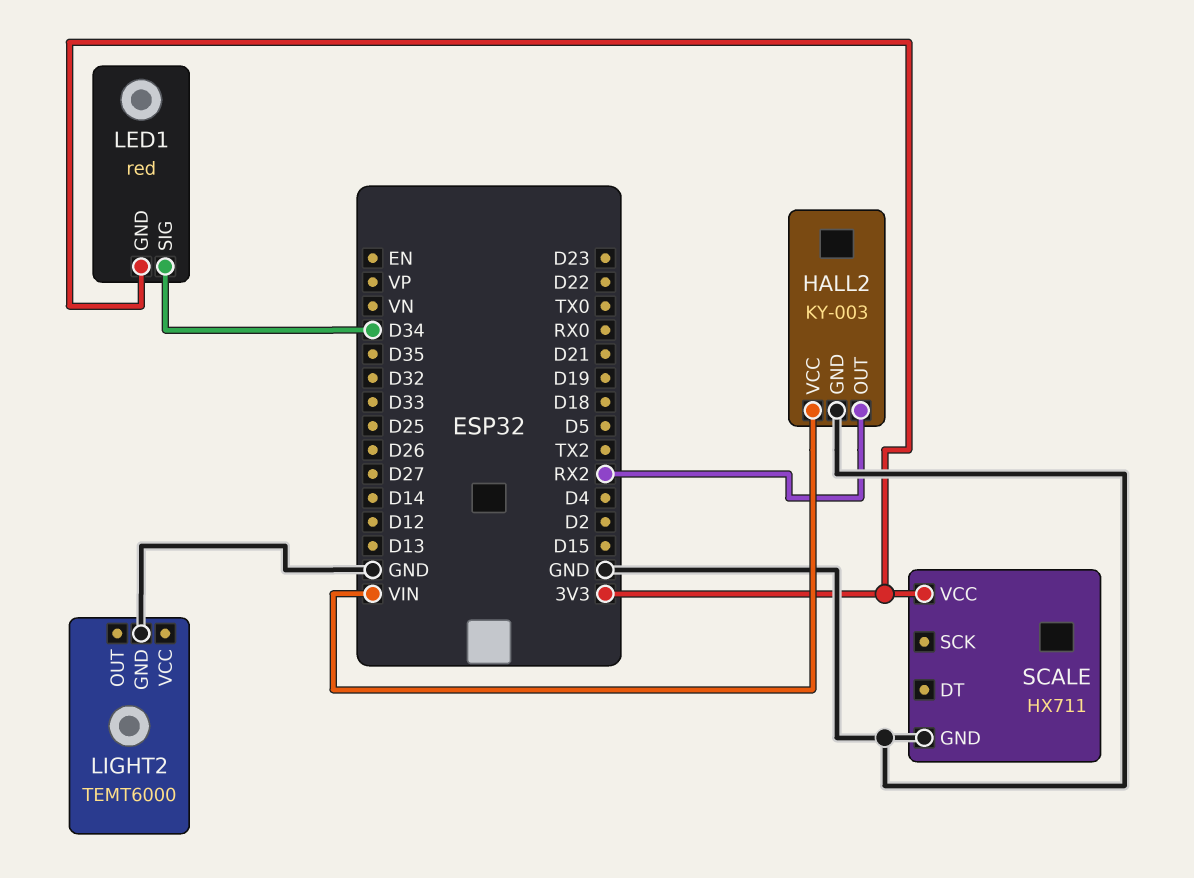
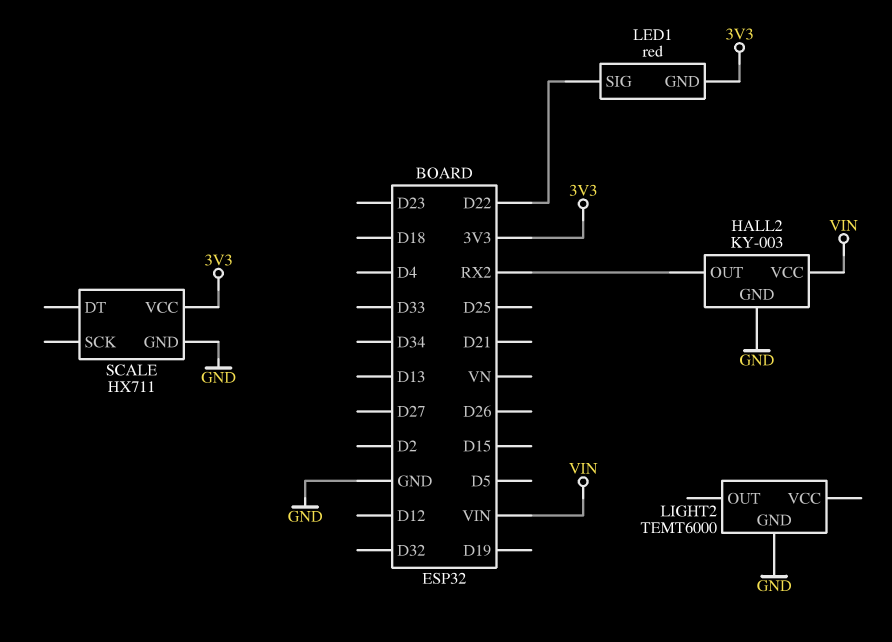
LED1 pin SIG: D34 -> D22

